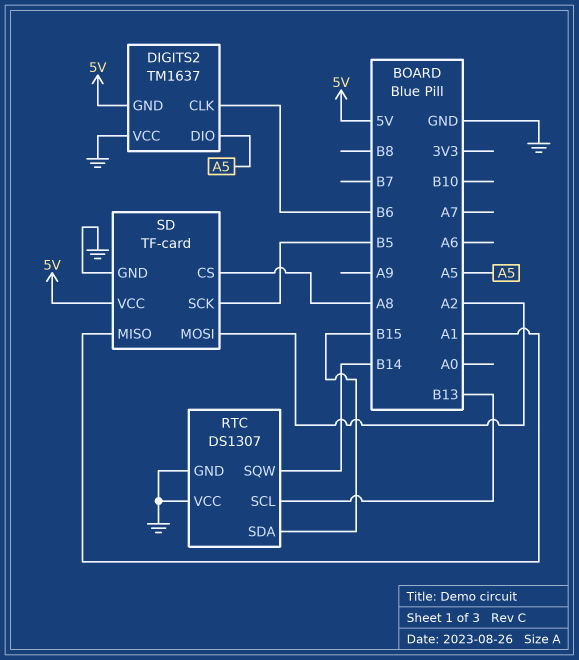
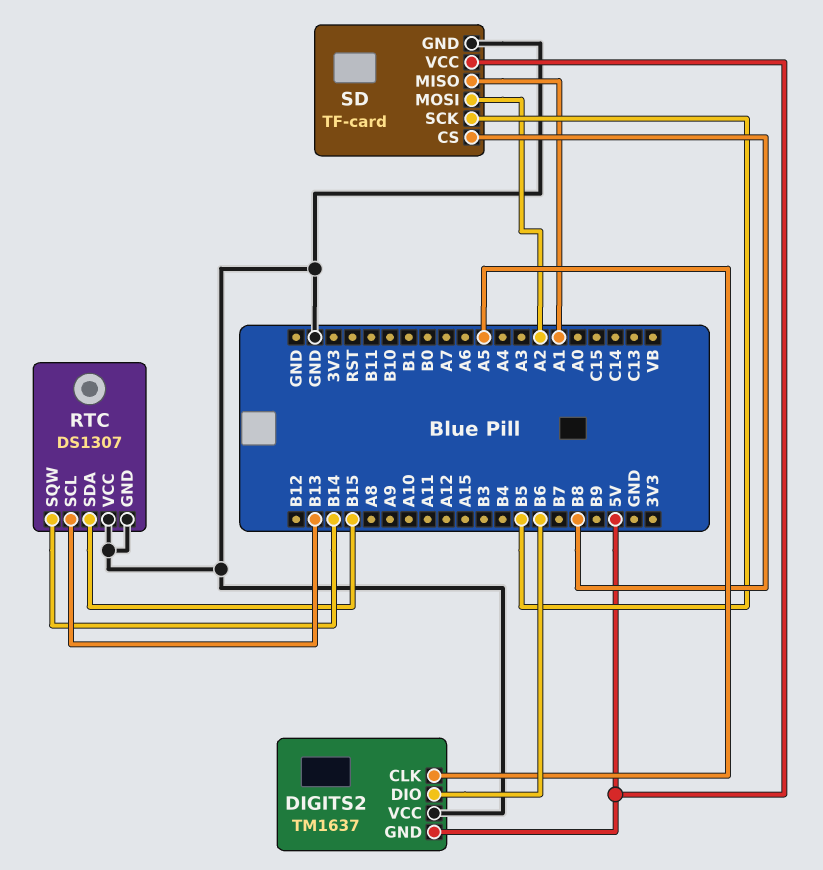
DIGITS2 pin CLK: B6 -> A5
DIGITS2 pin DIO: A5 -> B6
SD pin CS: A8 -> B8

